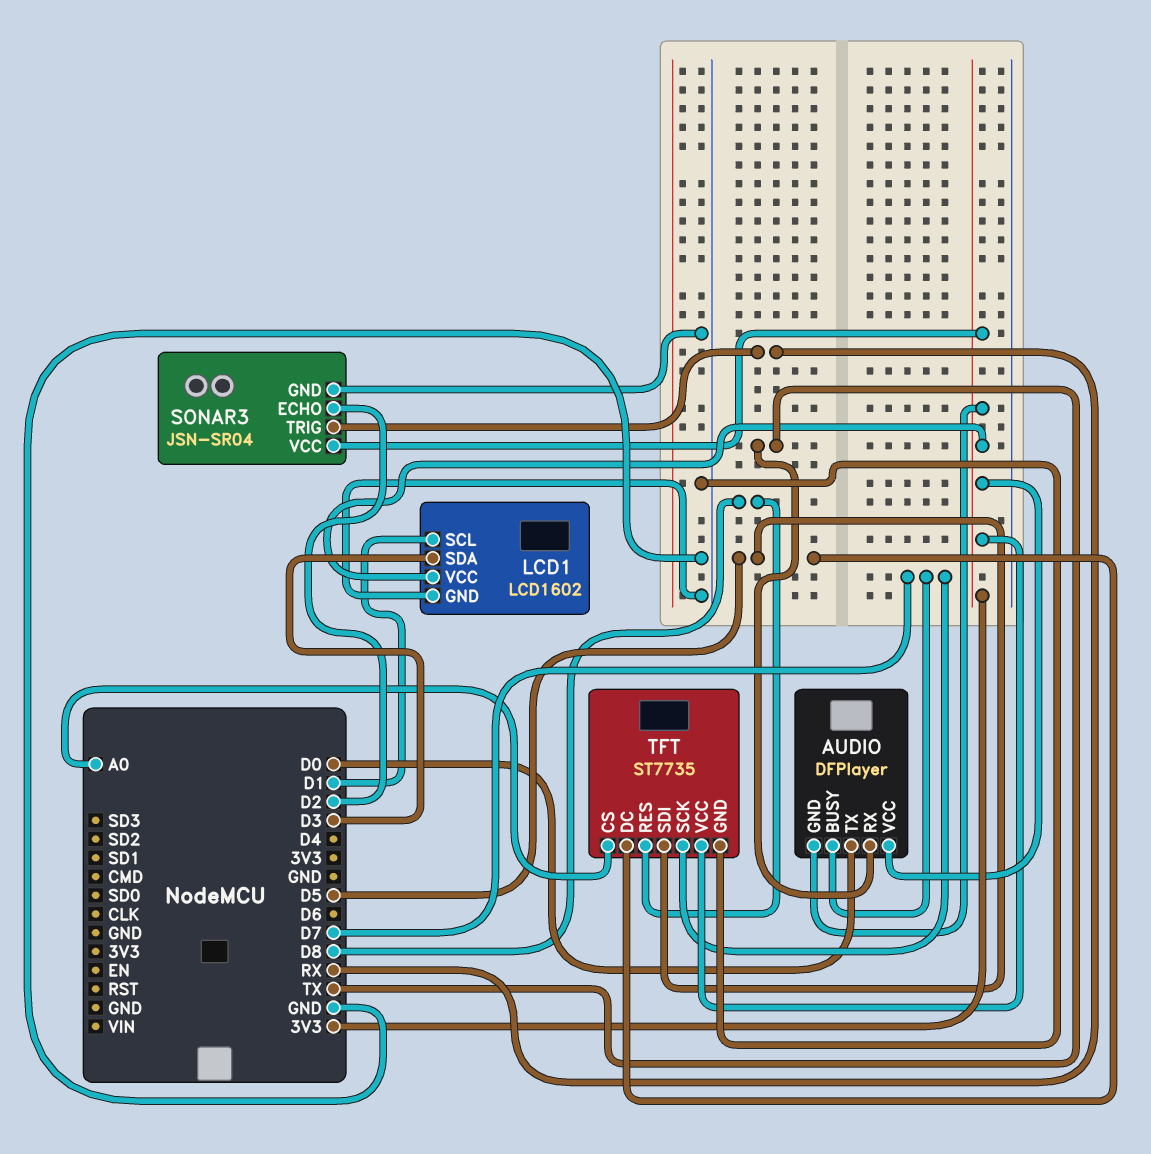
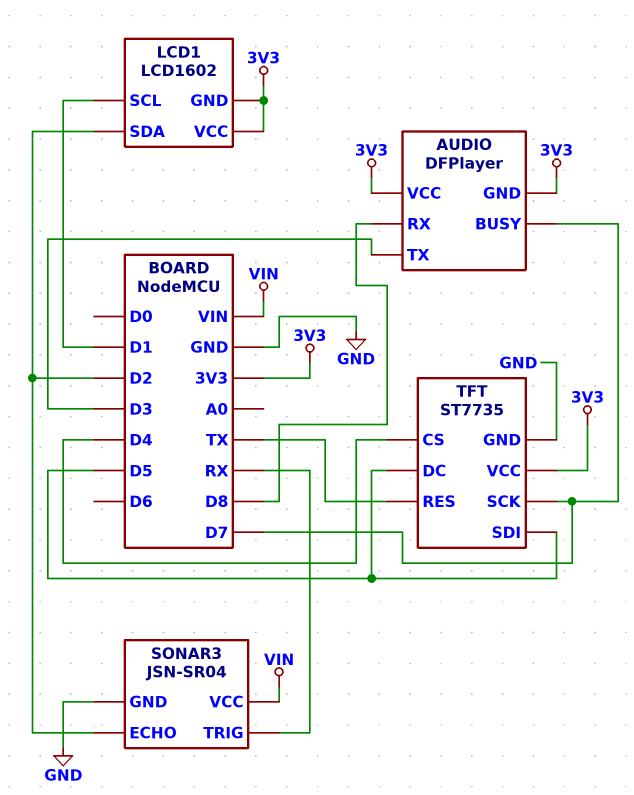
AUDIO pin RX: TX -> D8
AUDIO pin TX: D0 -> D3
LCD1 pin GND: GND -> 3V3
LCD1 pin SDA: D3 -> D2
SONAR3 pin VCC: 3V3 -> VIN
TFT pin CS: A0 -> D4
TFT pin RES: D8 -> TX

